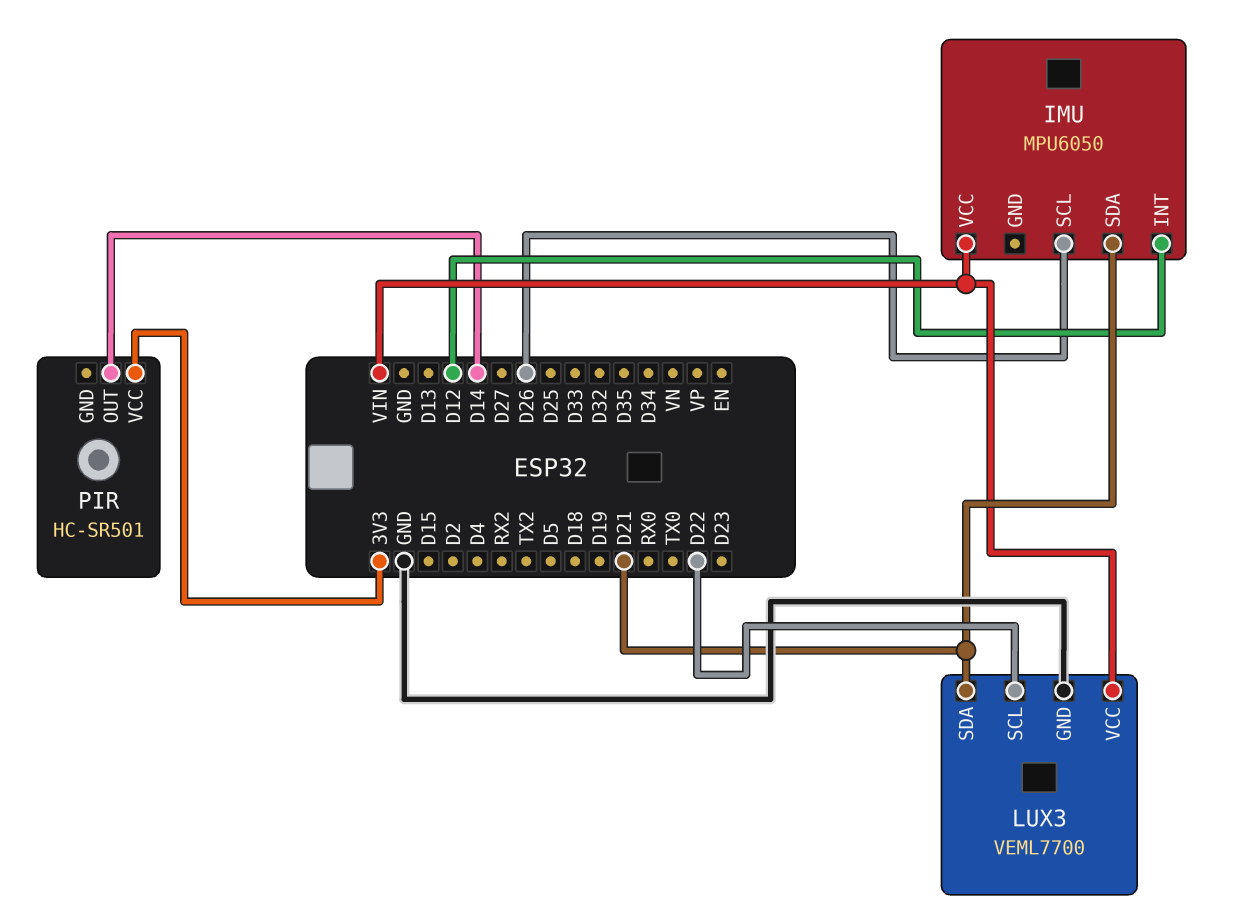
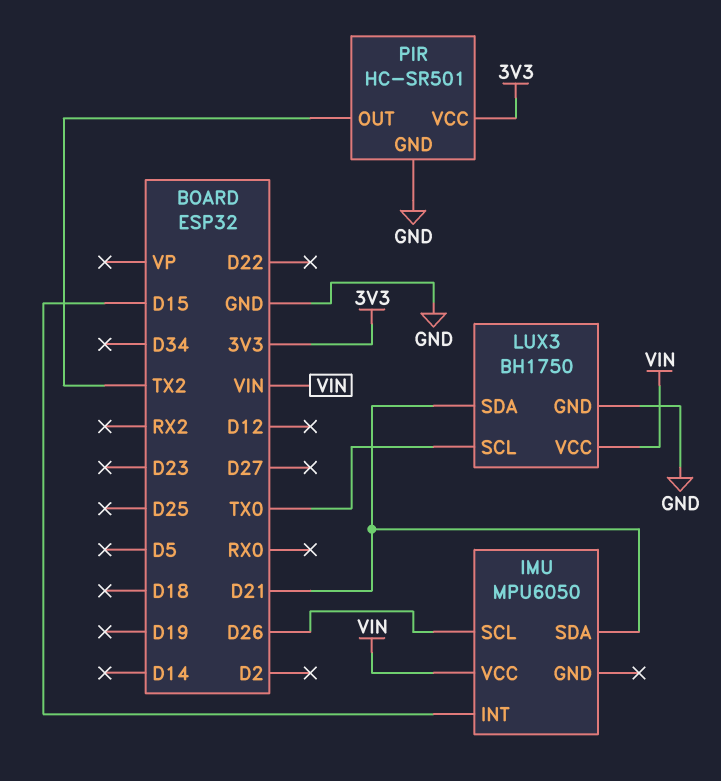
IMU pin INT: D12 -> D15
LUX3: VEML7700 -> BH1750
LUX3 pin SCL: D22 -> TX0
PIR pin GND: none -> GND
PIR pin OUT: D14 -> TX2

